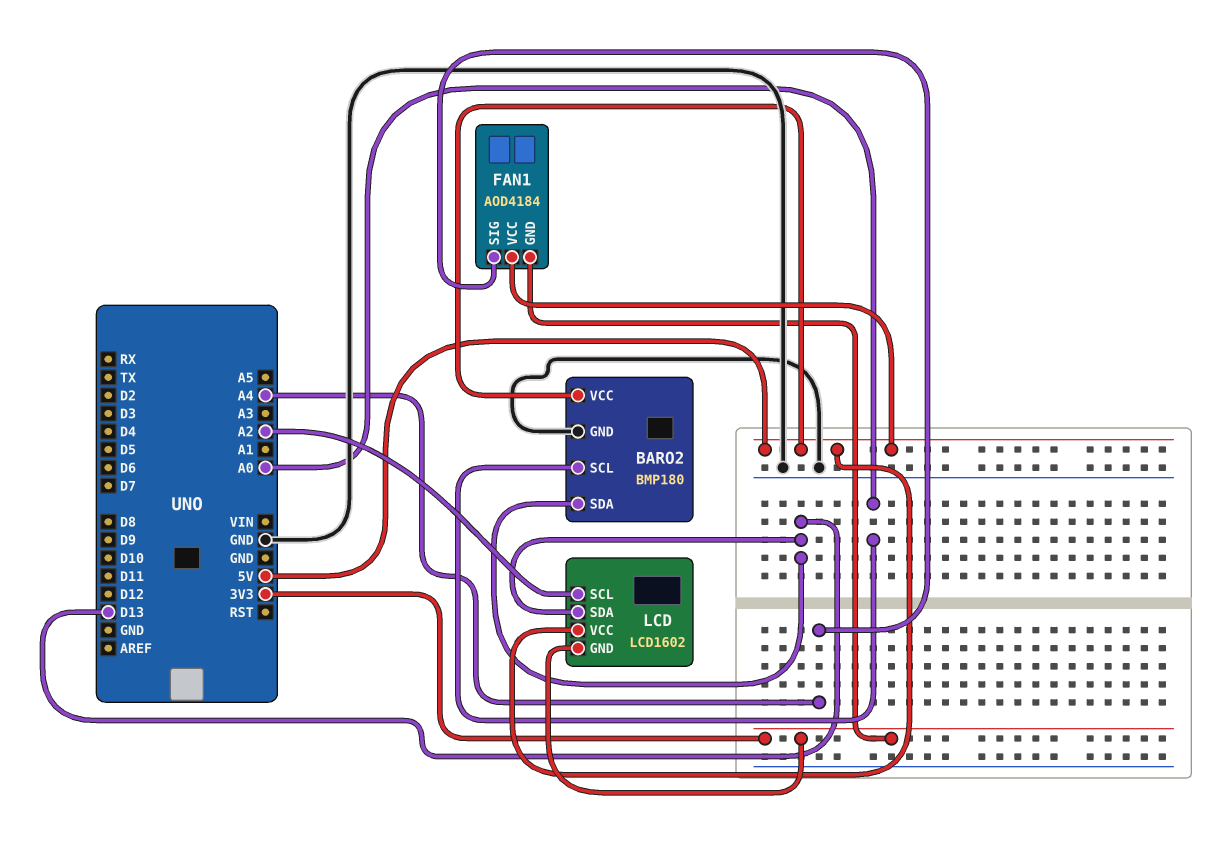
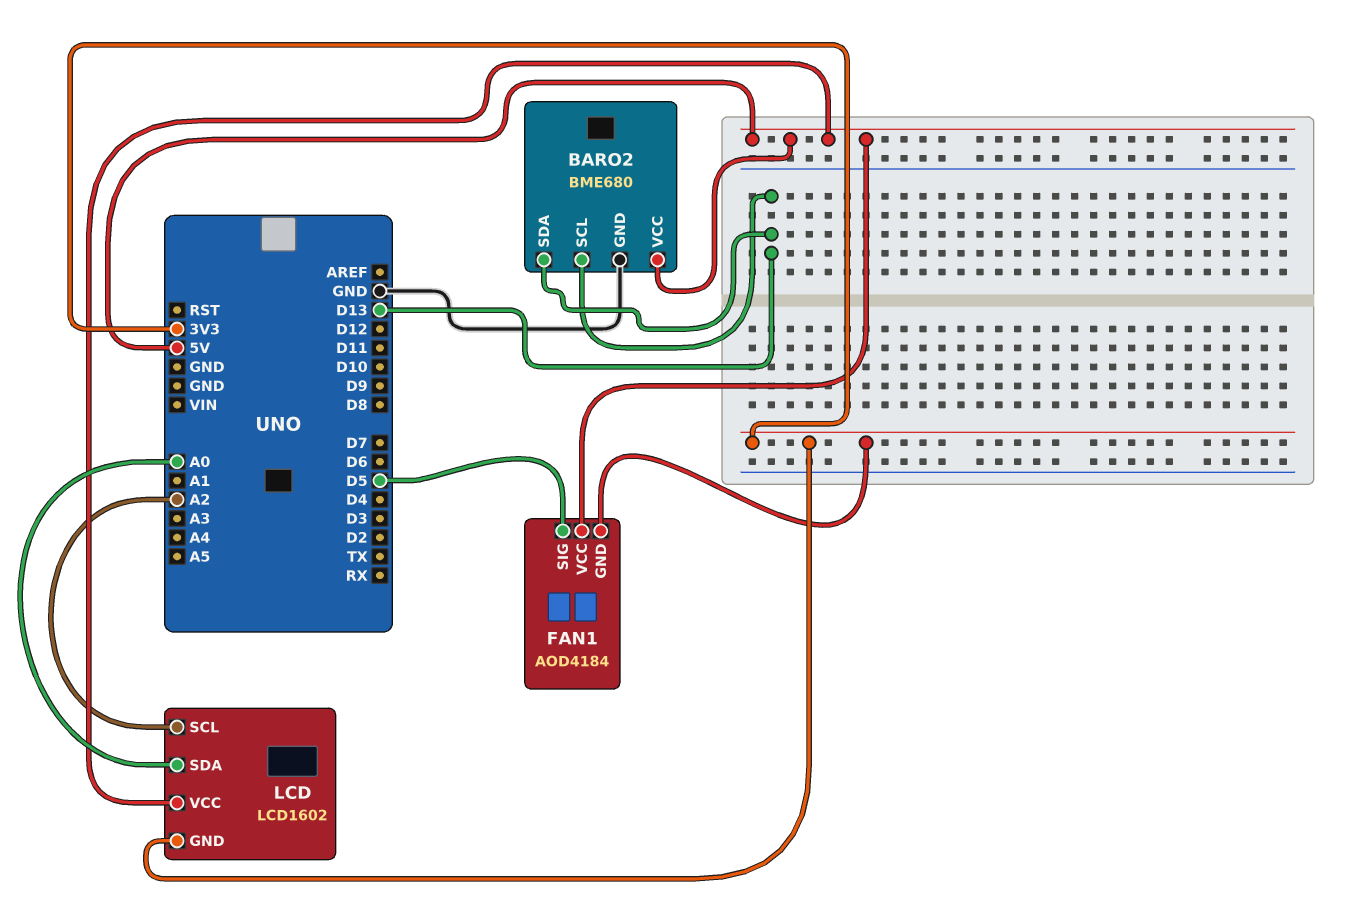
BARO2: BMP180 -> BME680
BARO2 pin SCL: A0 -> D13
FAN1 pin SIG: A4 -> D5
LCD pin SDA: D13 -> A0

